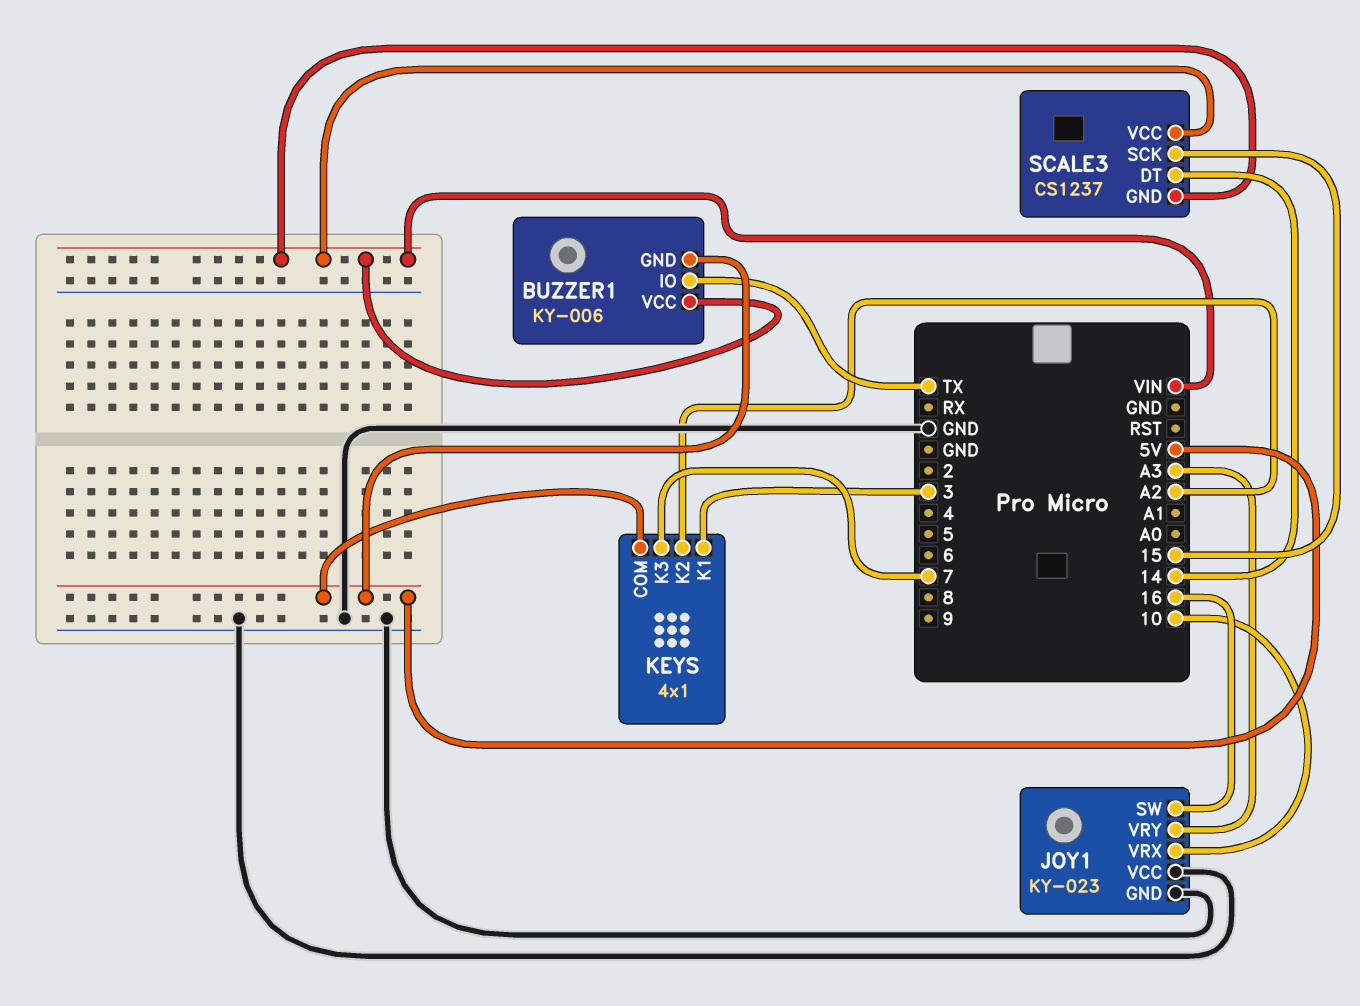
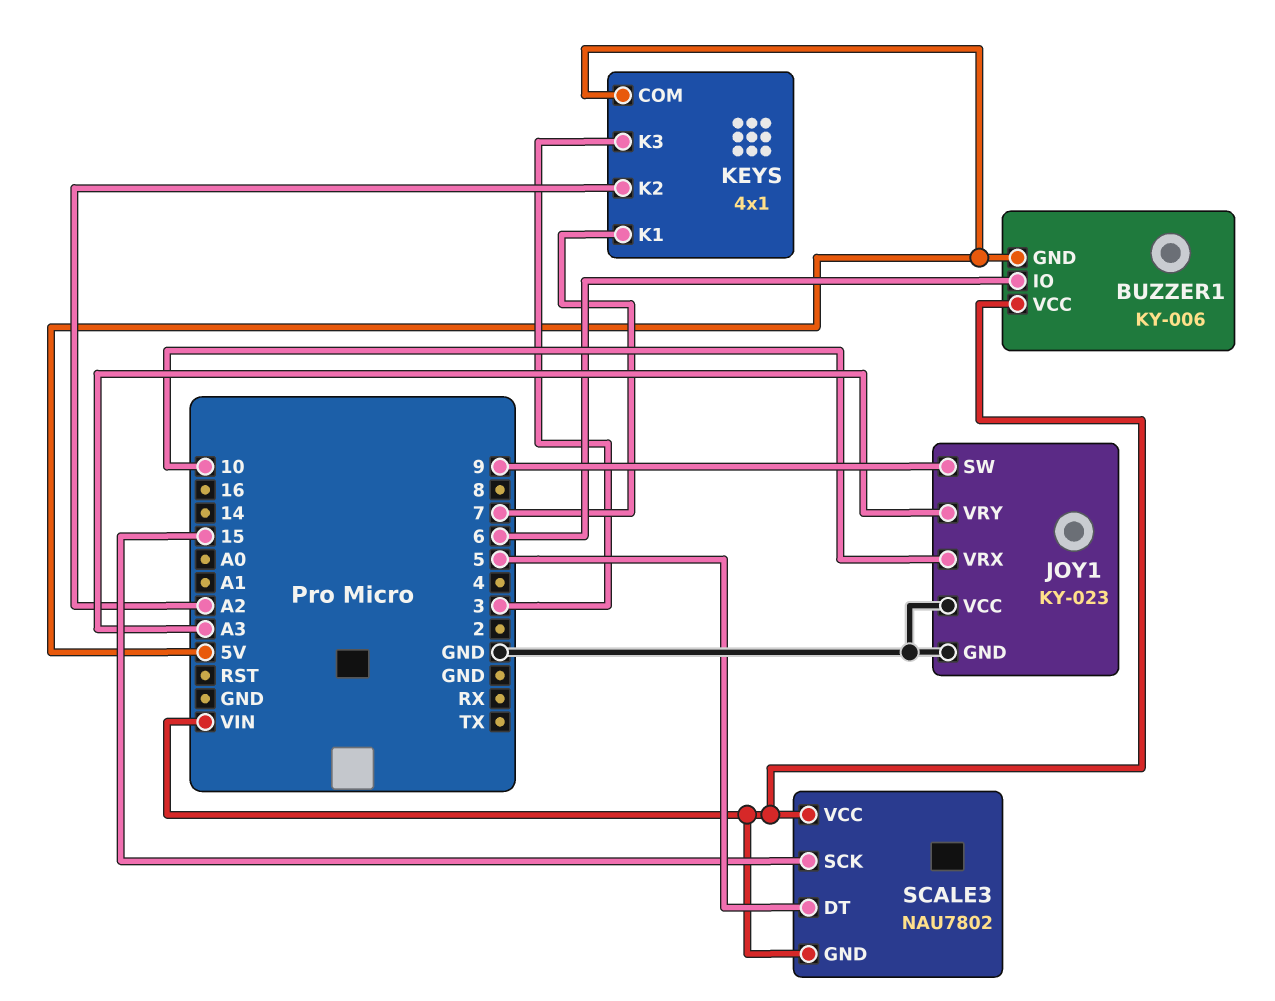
BUZZER1 pin IO: TX -> 6
JOY1 pin SW: 16 -> 9
KEYS pin K1: 3 -> 7
KEYS pin K3: 7 -> 3
SCALE3: CS1237 -> NAU7802
SCALE3 pin DT: 14 -> 5

